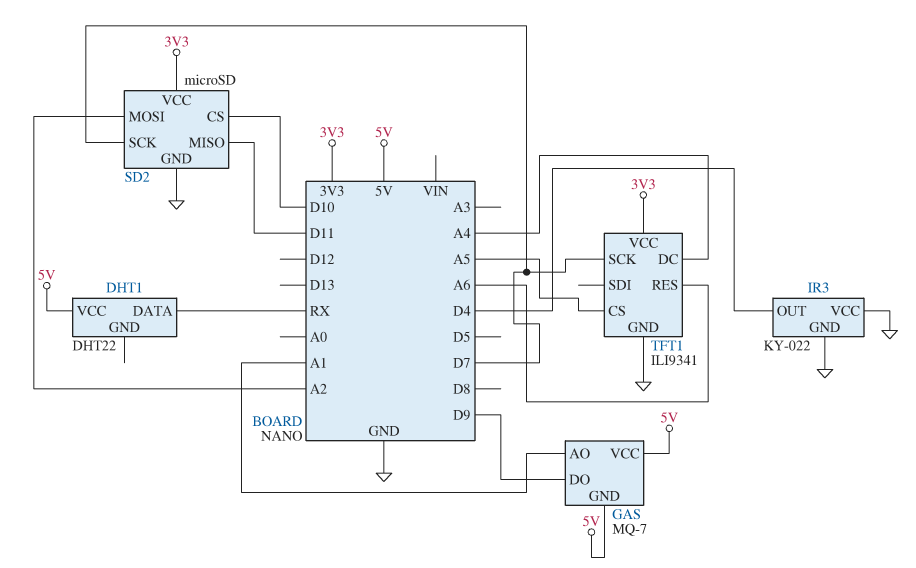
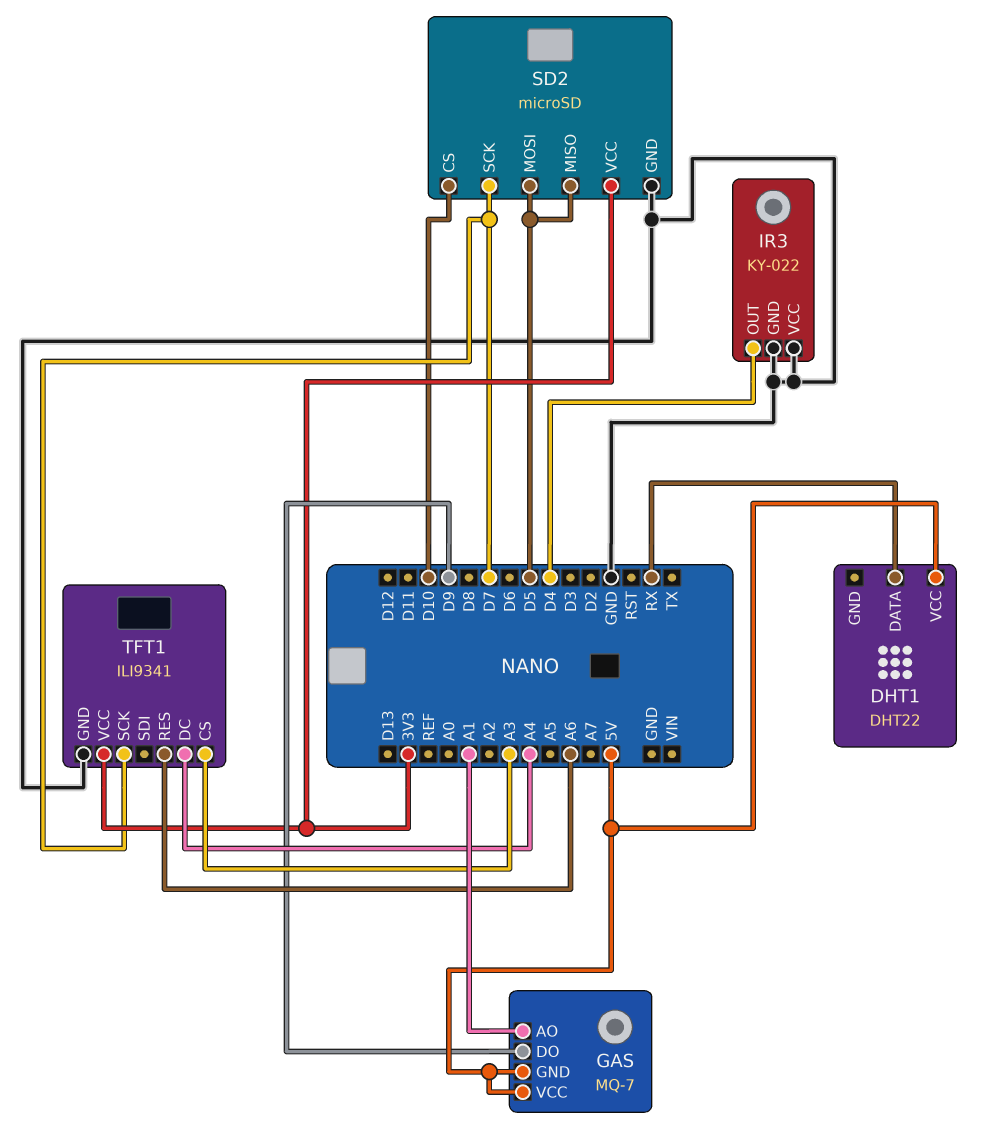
SD2 pin MISO: D11 -> D5
SD2 pin MOSI: A2 -> D5
TFT1 pin CS: A5 -> A3

